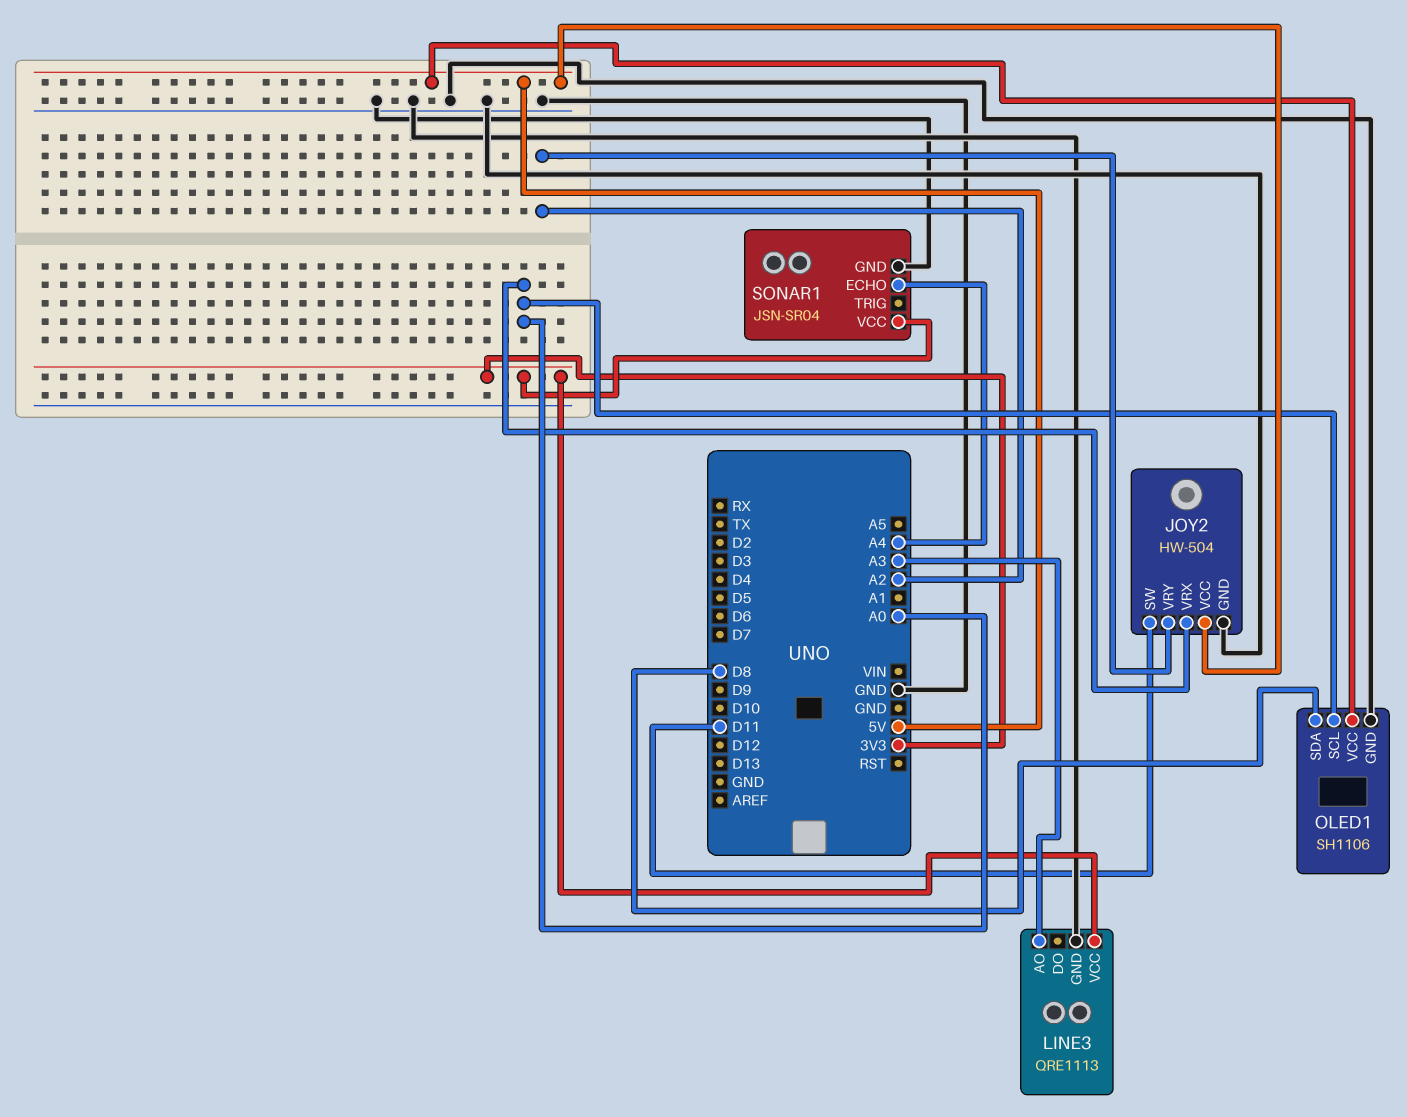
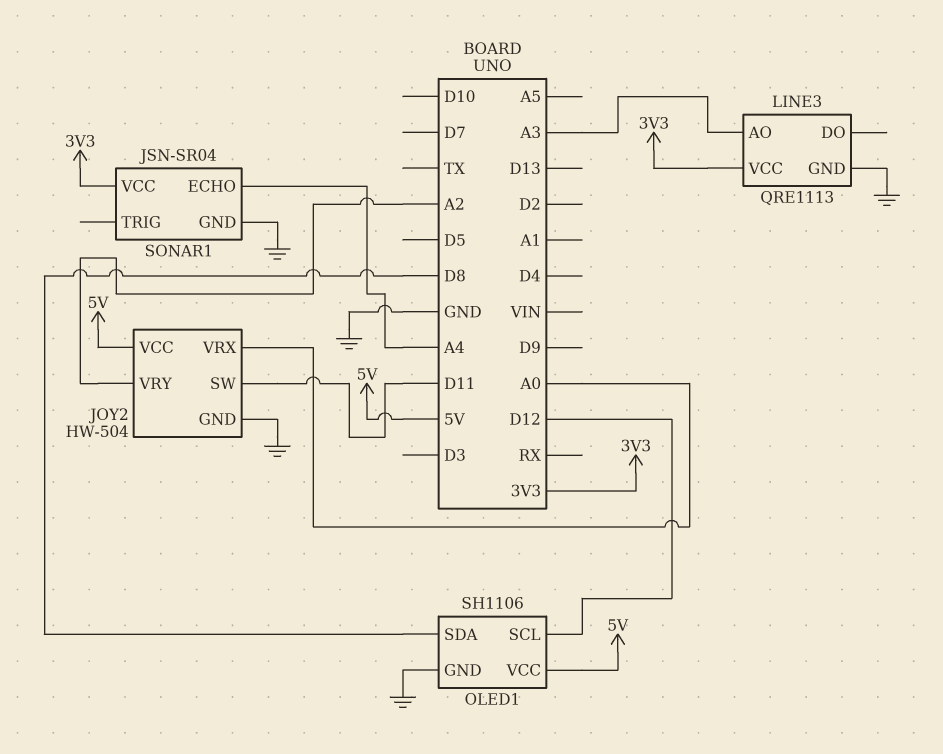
OLED1 pin SCL: A0 -> D12

